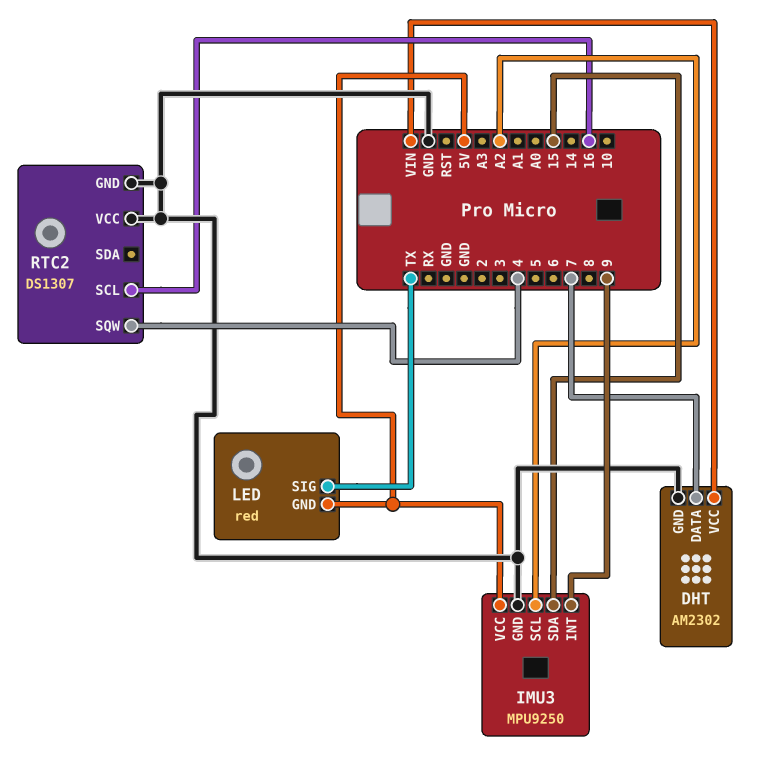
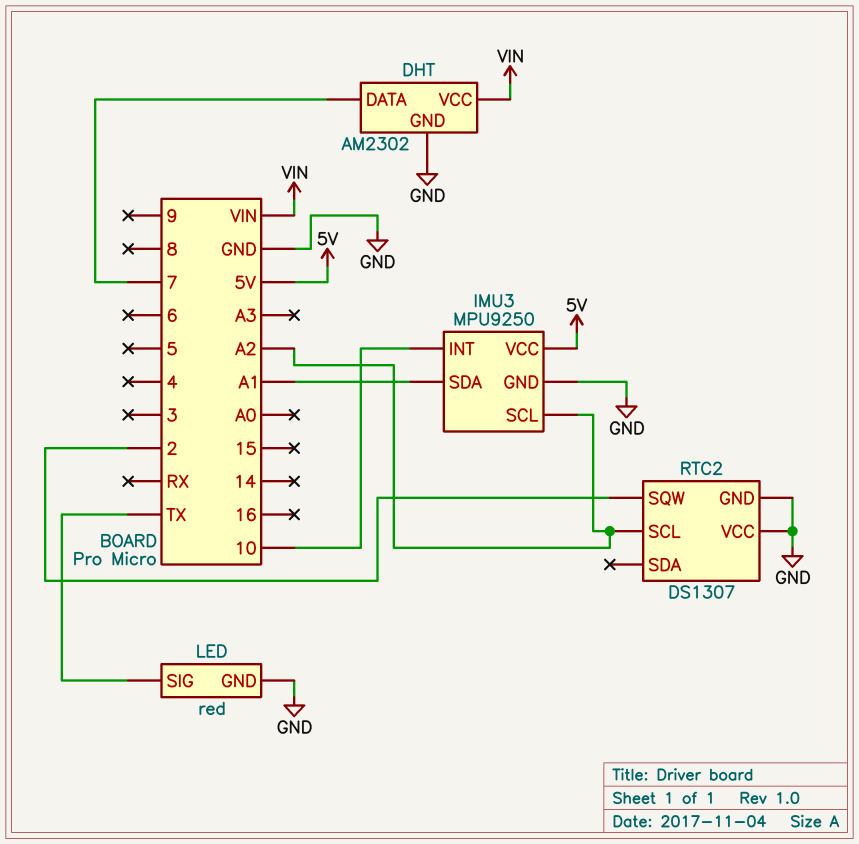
IMU3 pin INT: 9 -> 10
IMU3 pin SDA: 15 -> A1
LED pin GND: 5V -> GND
RTC2 pin SCL: 16 -> A2
RTC2 pin SQW: 4 -> 2

